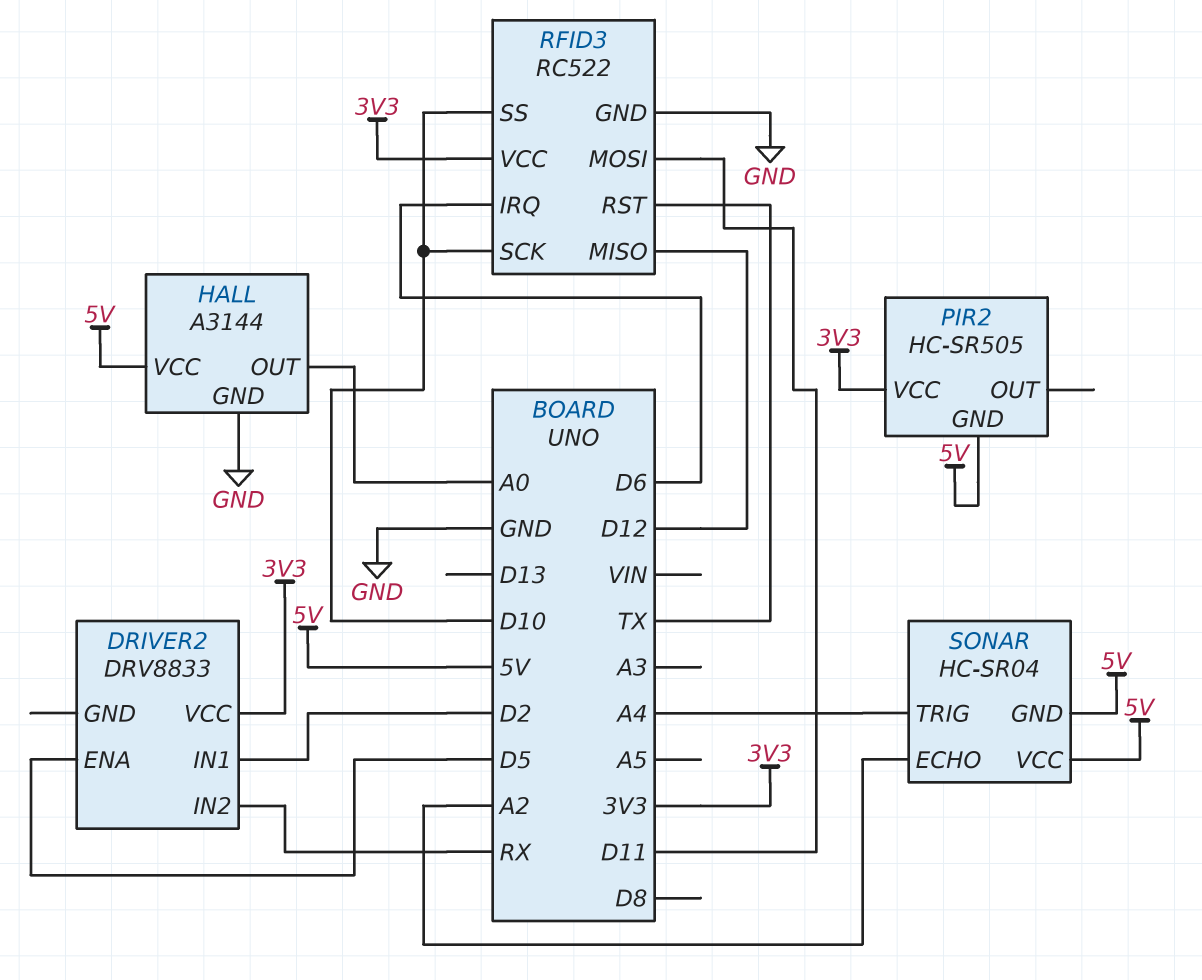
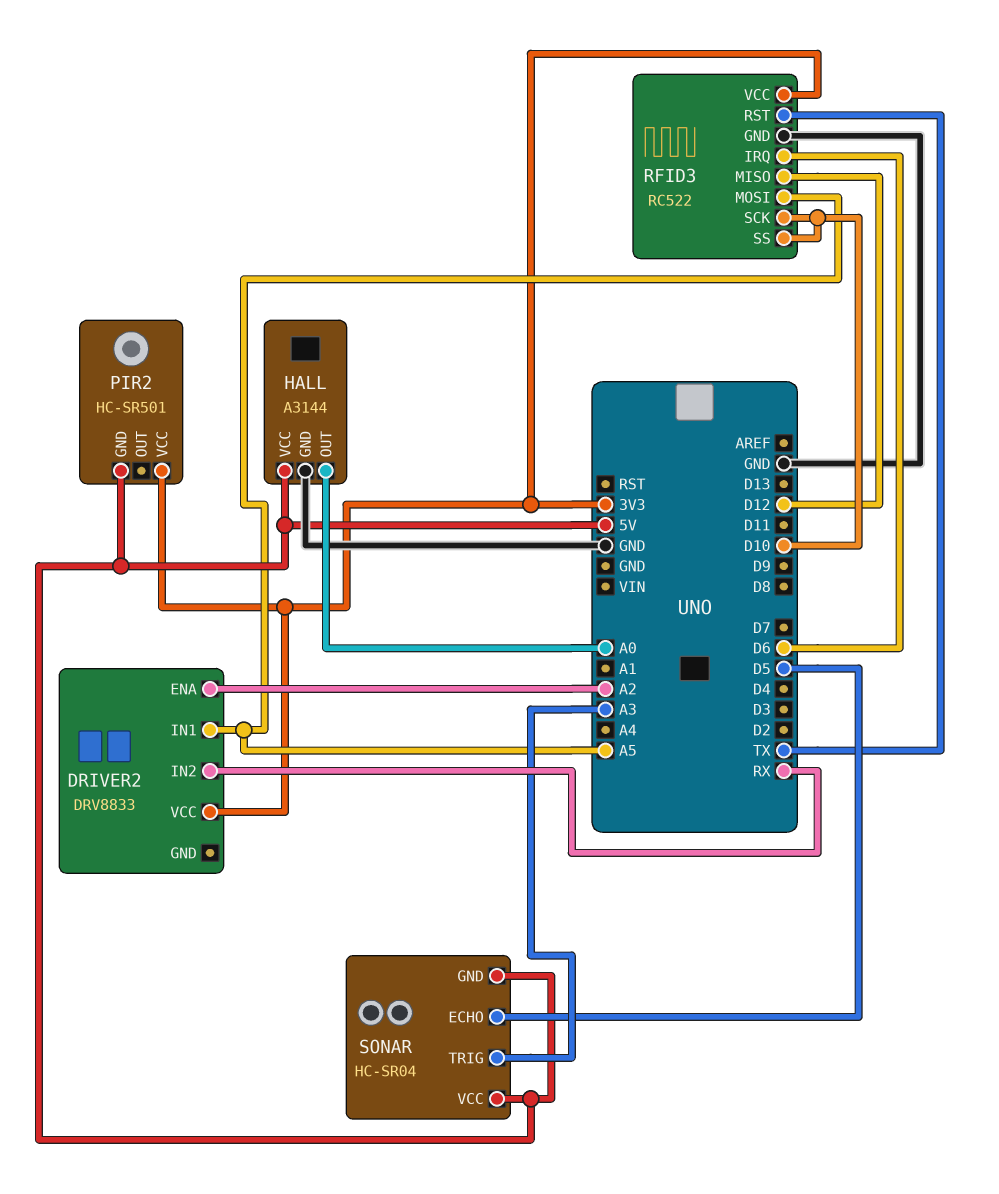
DRIVER2 pin ENA: D5 -> A2
DRIVER2 pin IN1: D2 -> A5
PIR2: HC-SR505 -> HC-SR501
RFID3 pin MOSI: D11 -> A5
SONAR pin ECHO: A2 -> D5
SONAR pin TRIG: A4 -> A3

